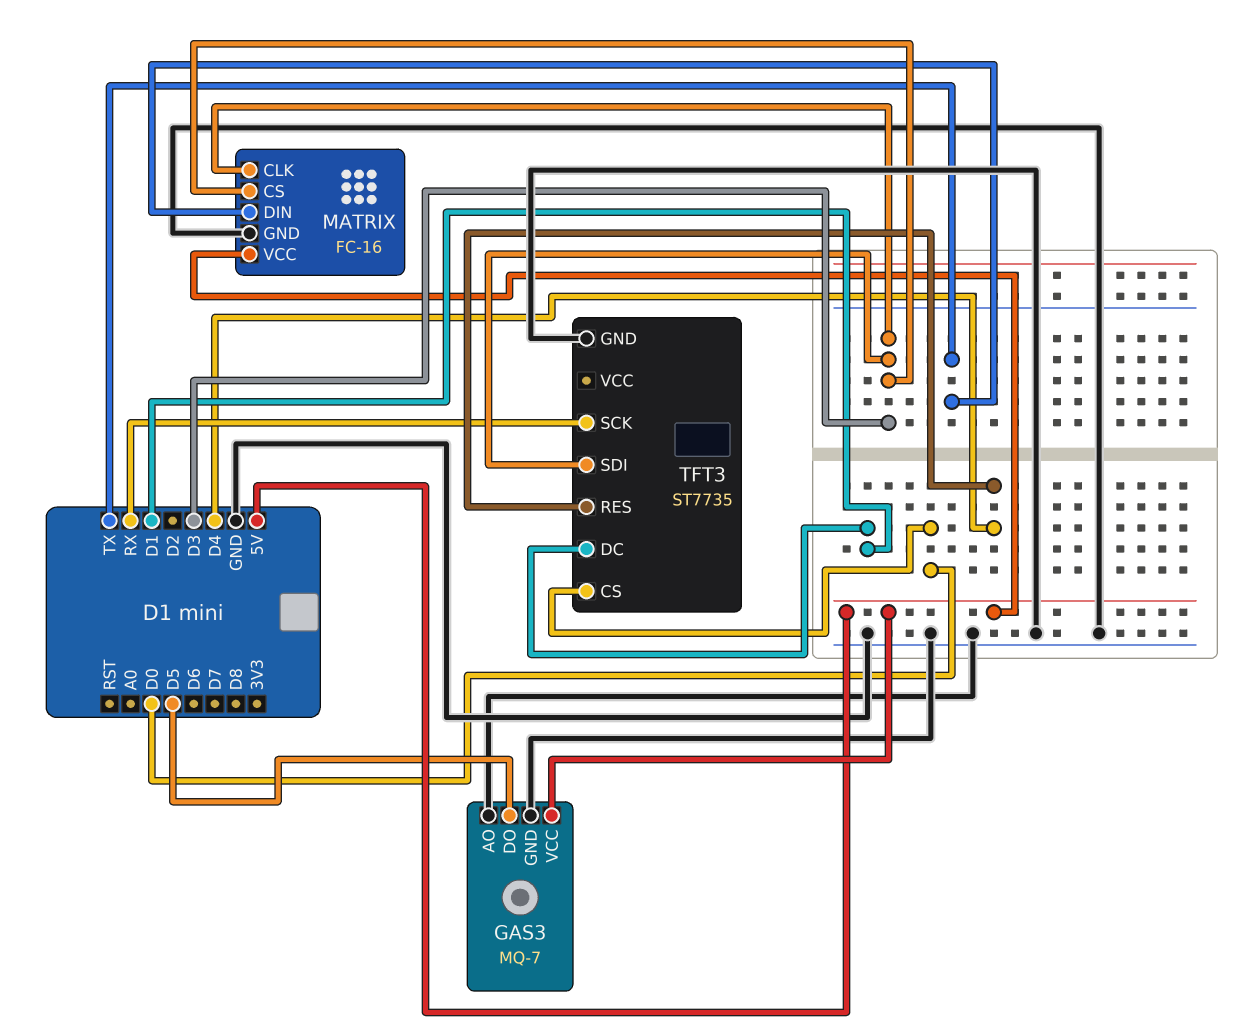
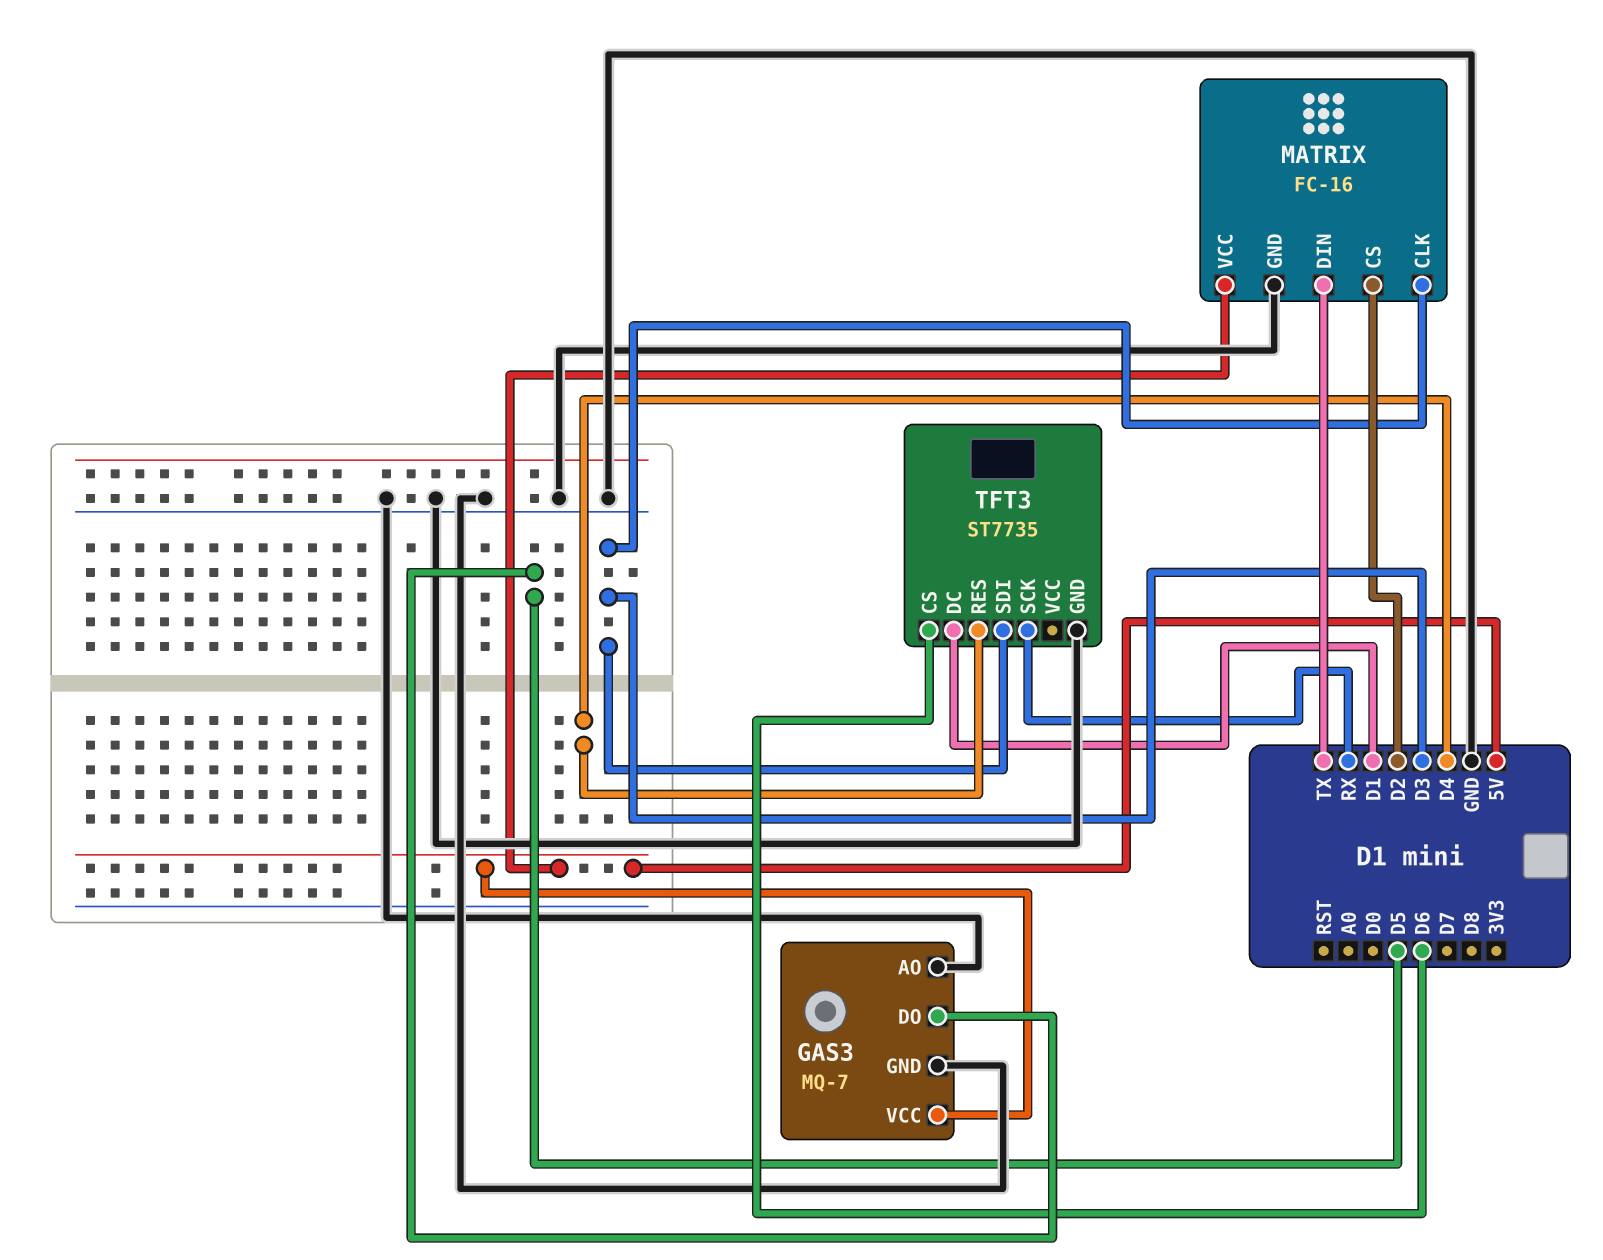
MATRIX pin CS: D3 -> D2
TFT3 pin CS: D0 -> D6

